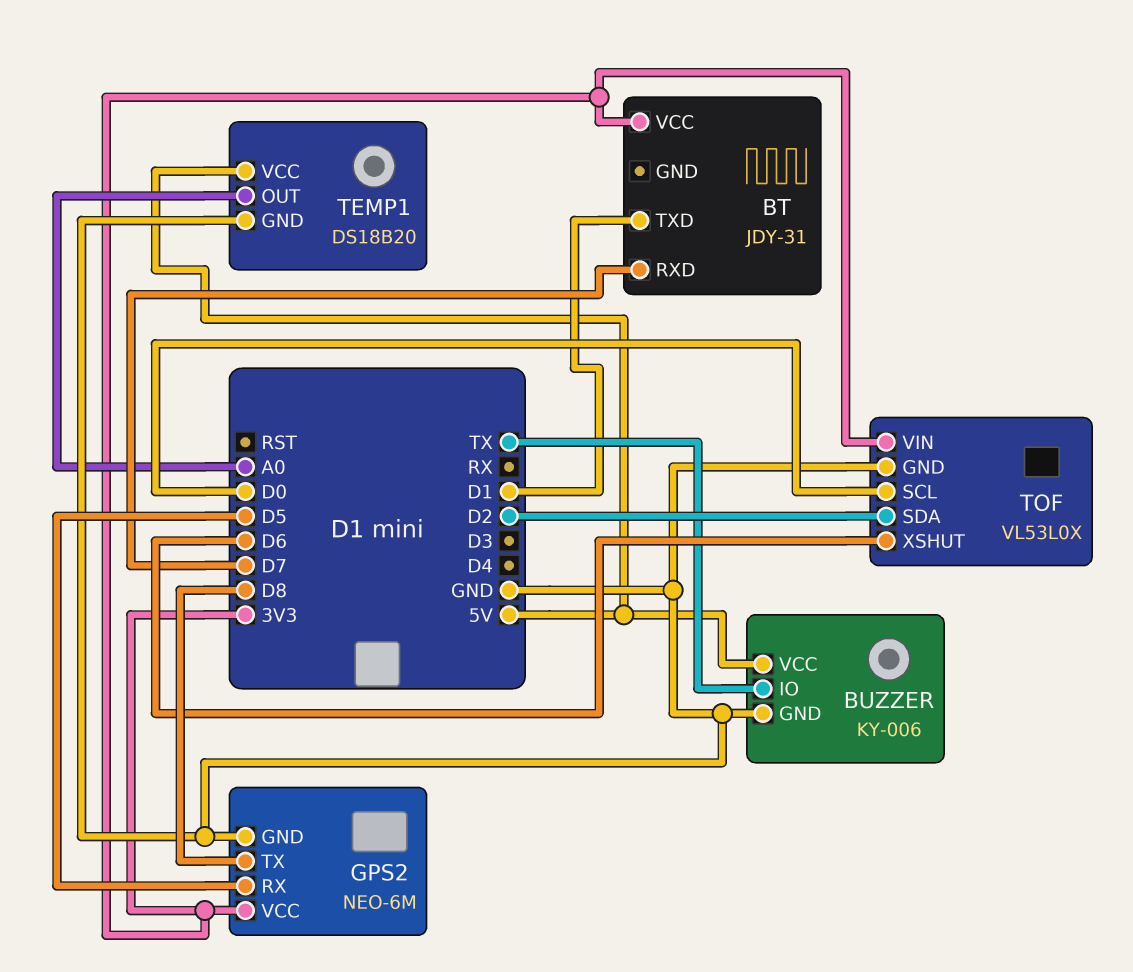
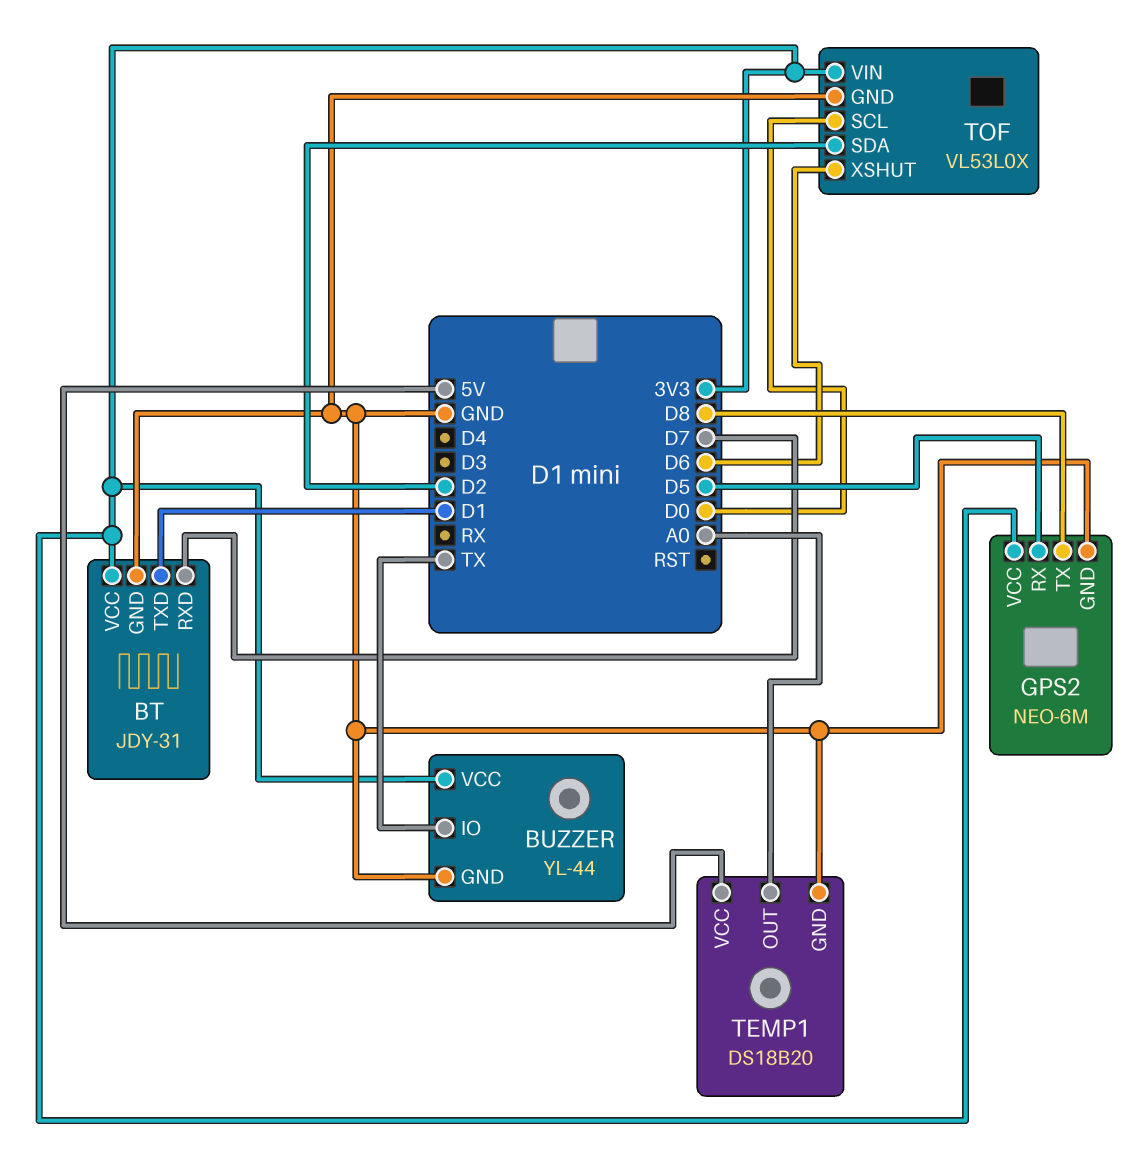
BT pin GND: none -> GND
BUZZER: KY-006 -> YL-44
BUZZER pin VCC: 5V -> 3V3

